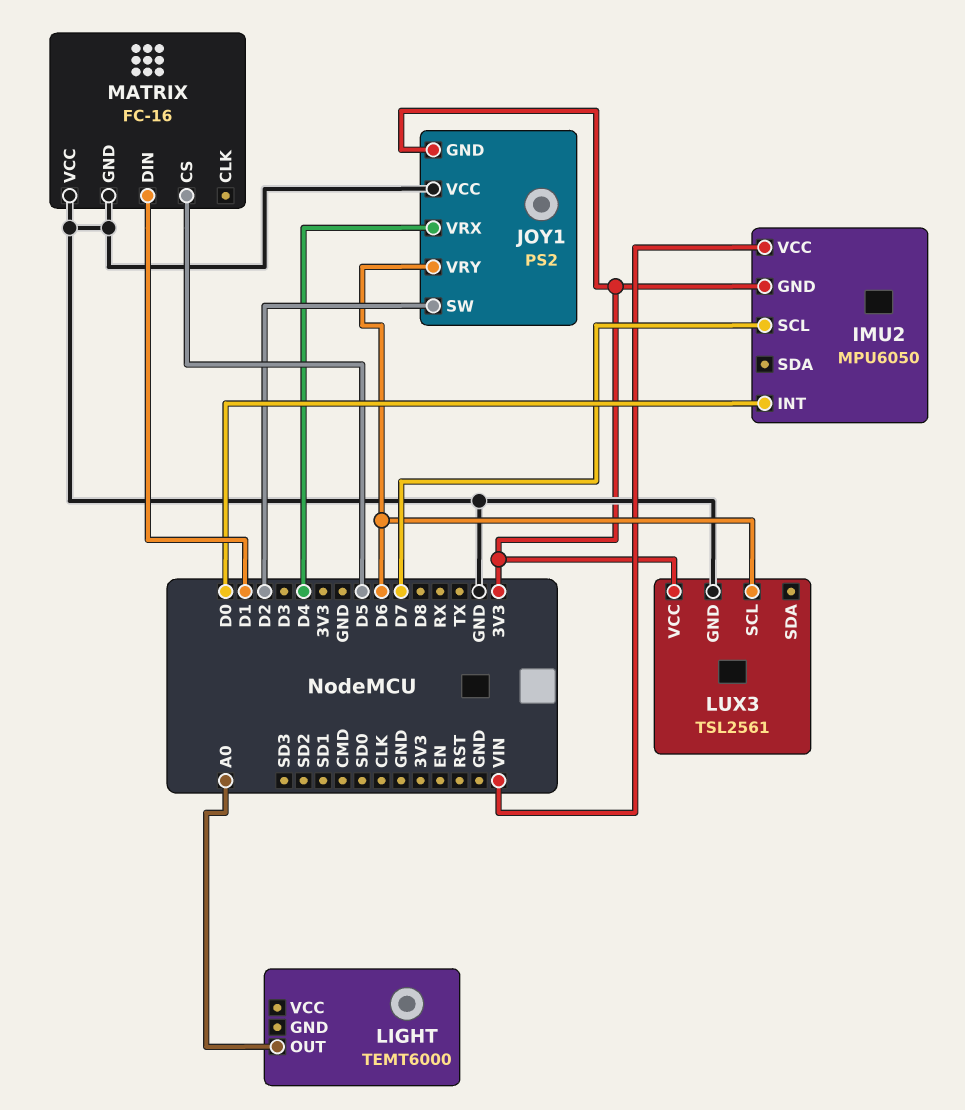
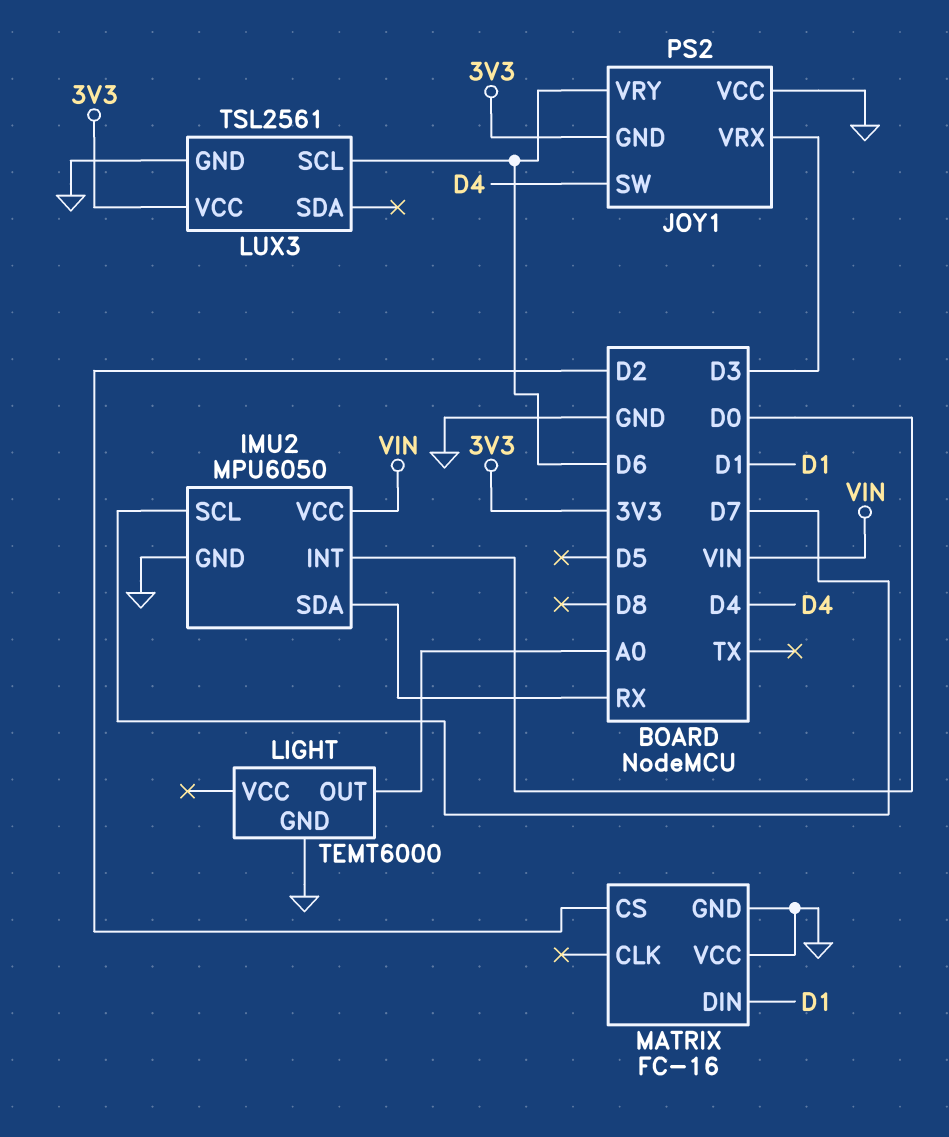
IMU2 pin GND: 3V3 -> GND
IMU2 pin SDA: none -> RX
JOY1 pin SW: D2 -> D4
JOY1 pin VRX: D4 -> D3
LIGHT pin GND: none -> GND
MATRIX pin CS: D5 -> D2

